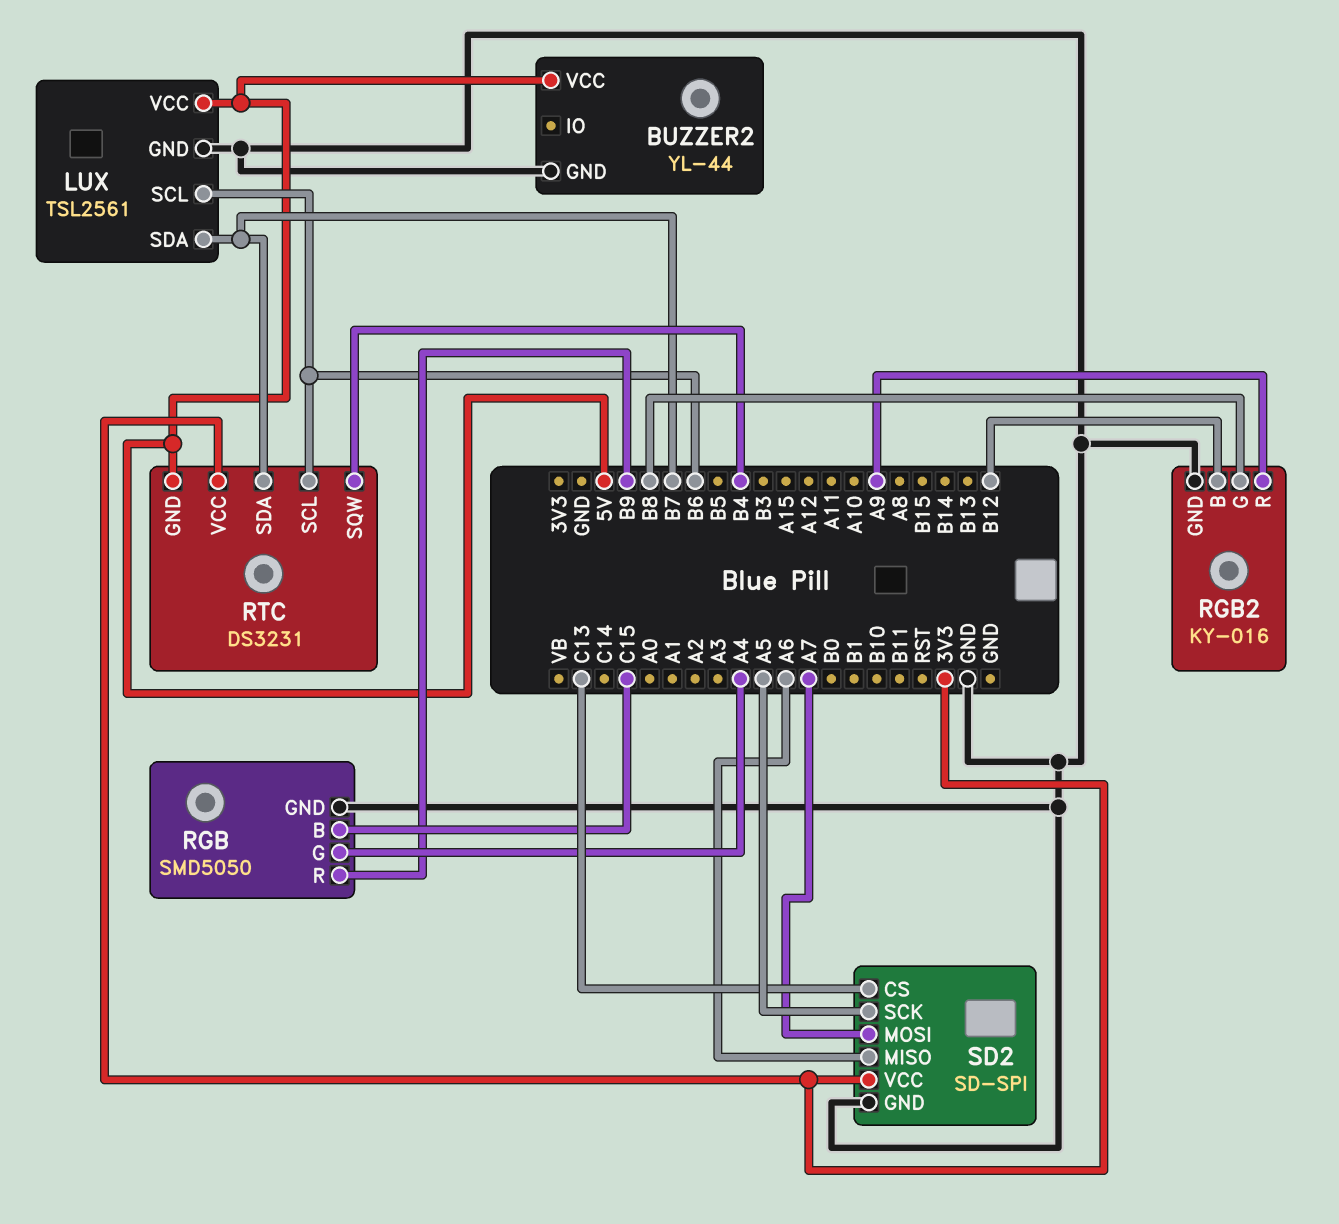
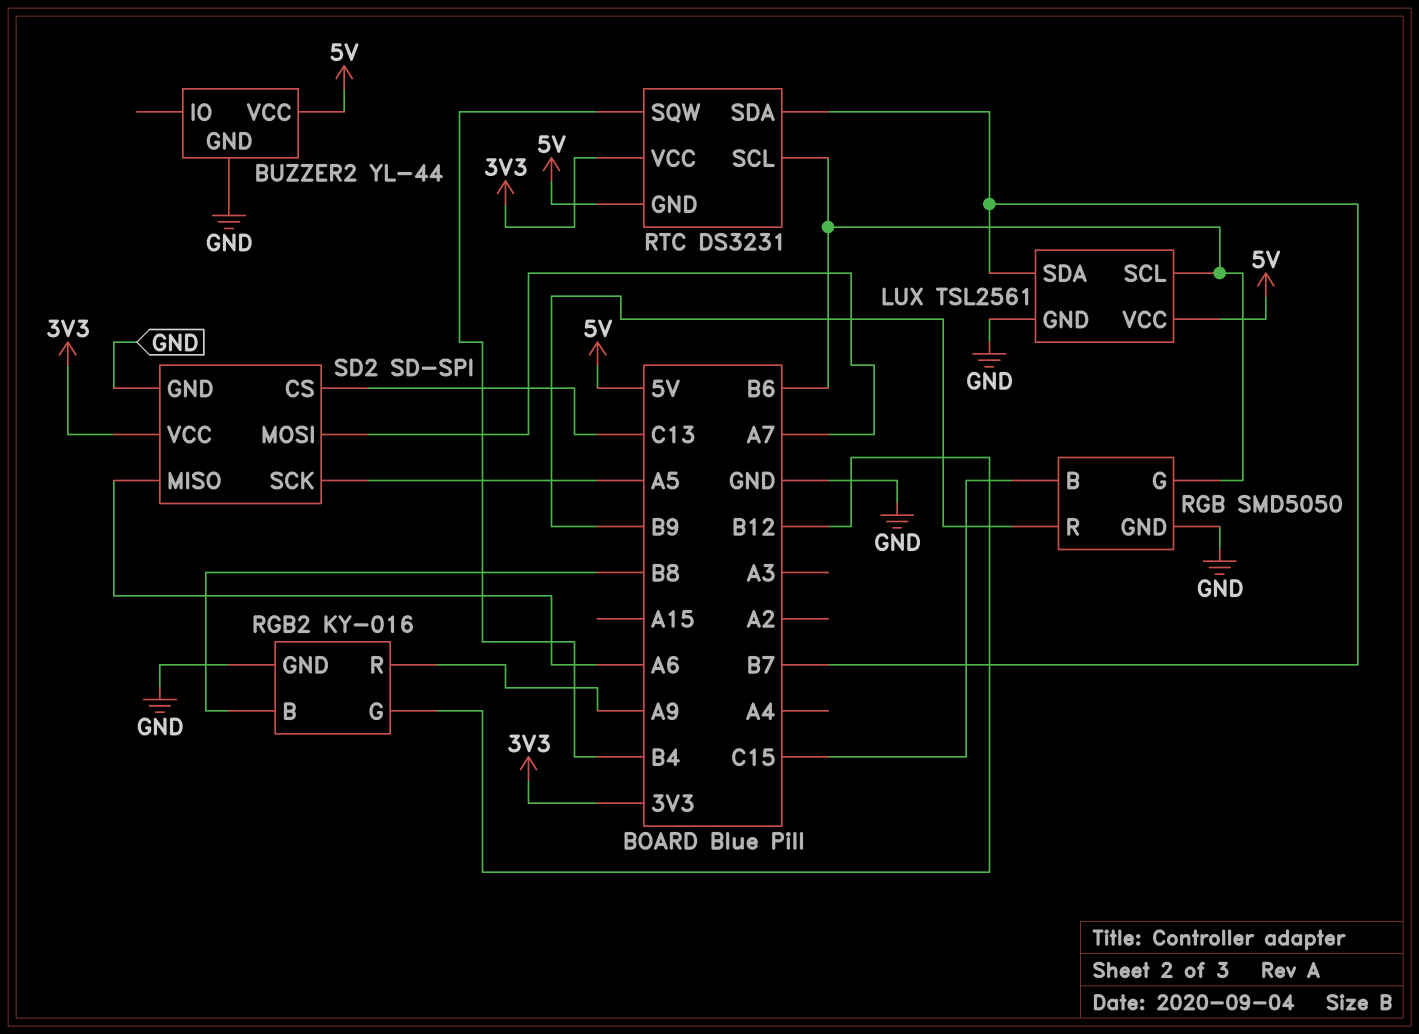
RGB pin G: A4 -> B6
RGB2 pin B: B12 -> B8
RGB2 pin G: B8 -> B12

